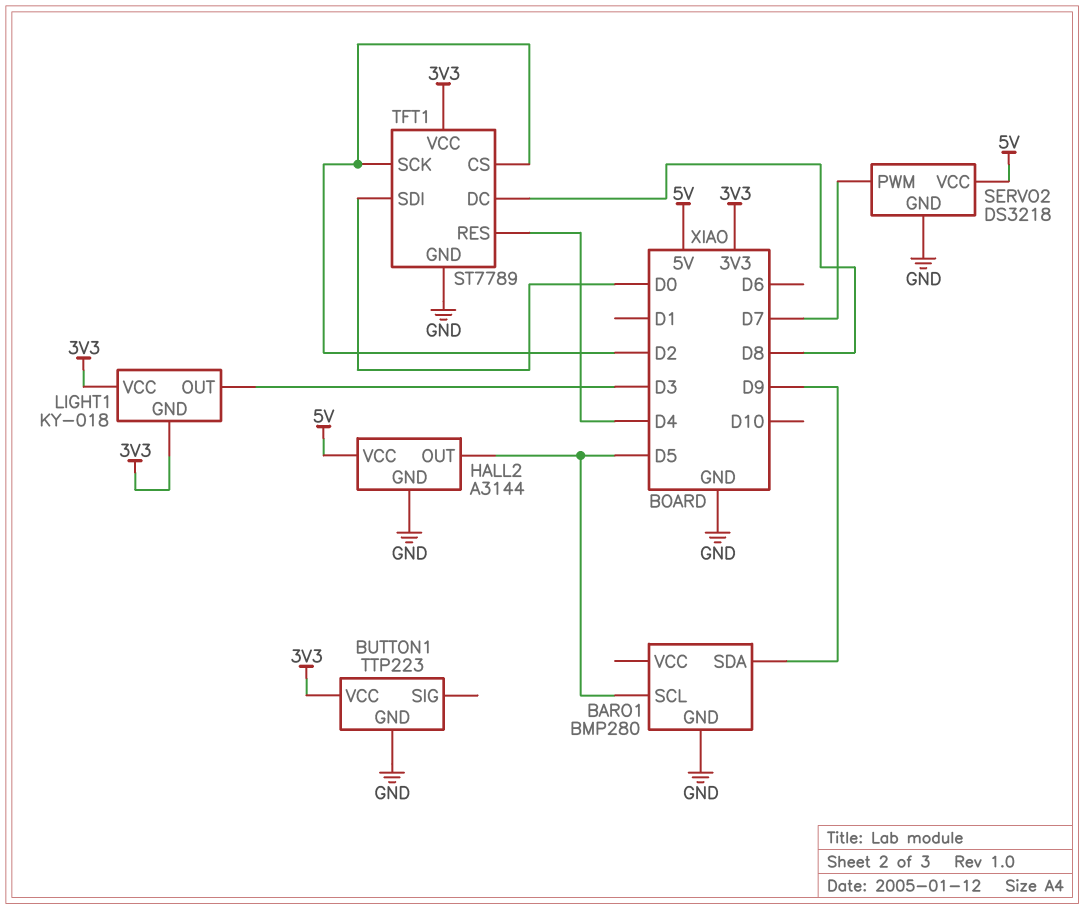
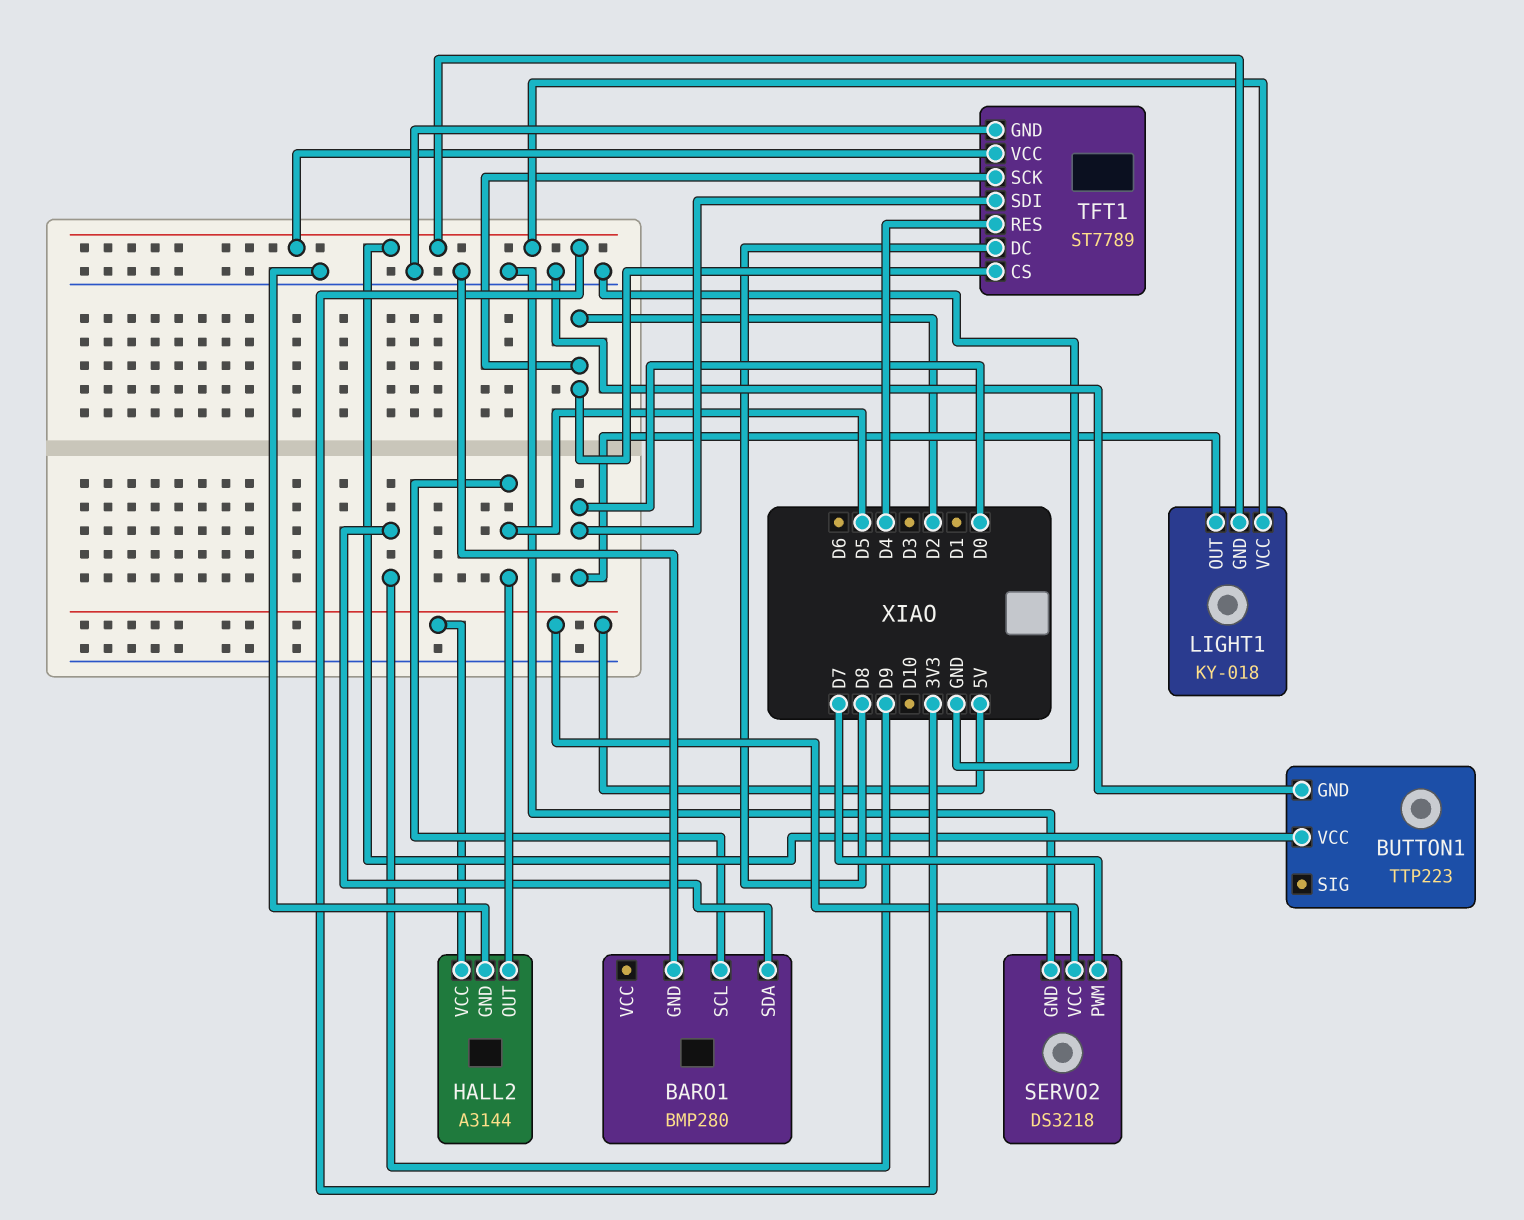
LIGHT1 pin OUT: D3 -> D0

